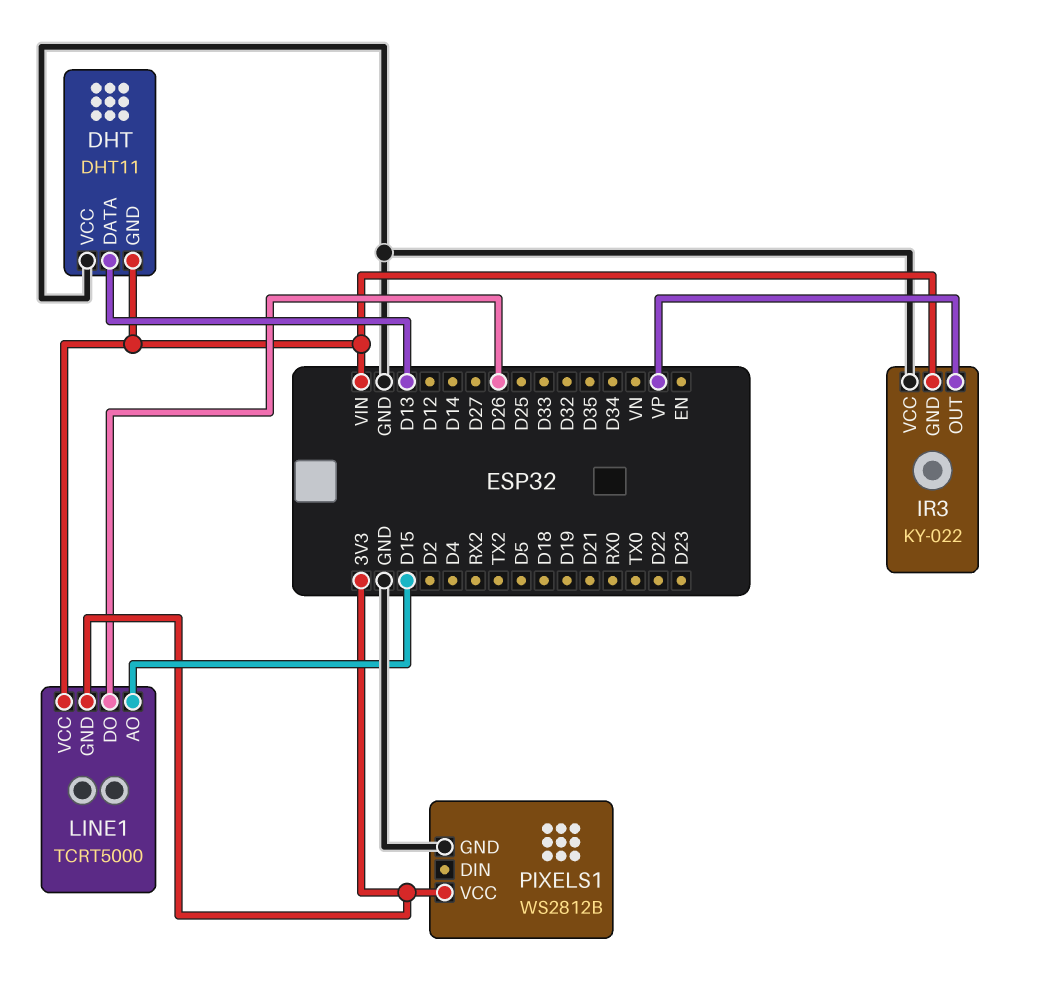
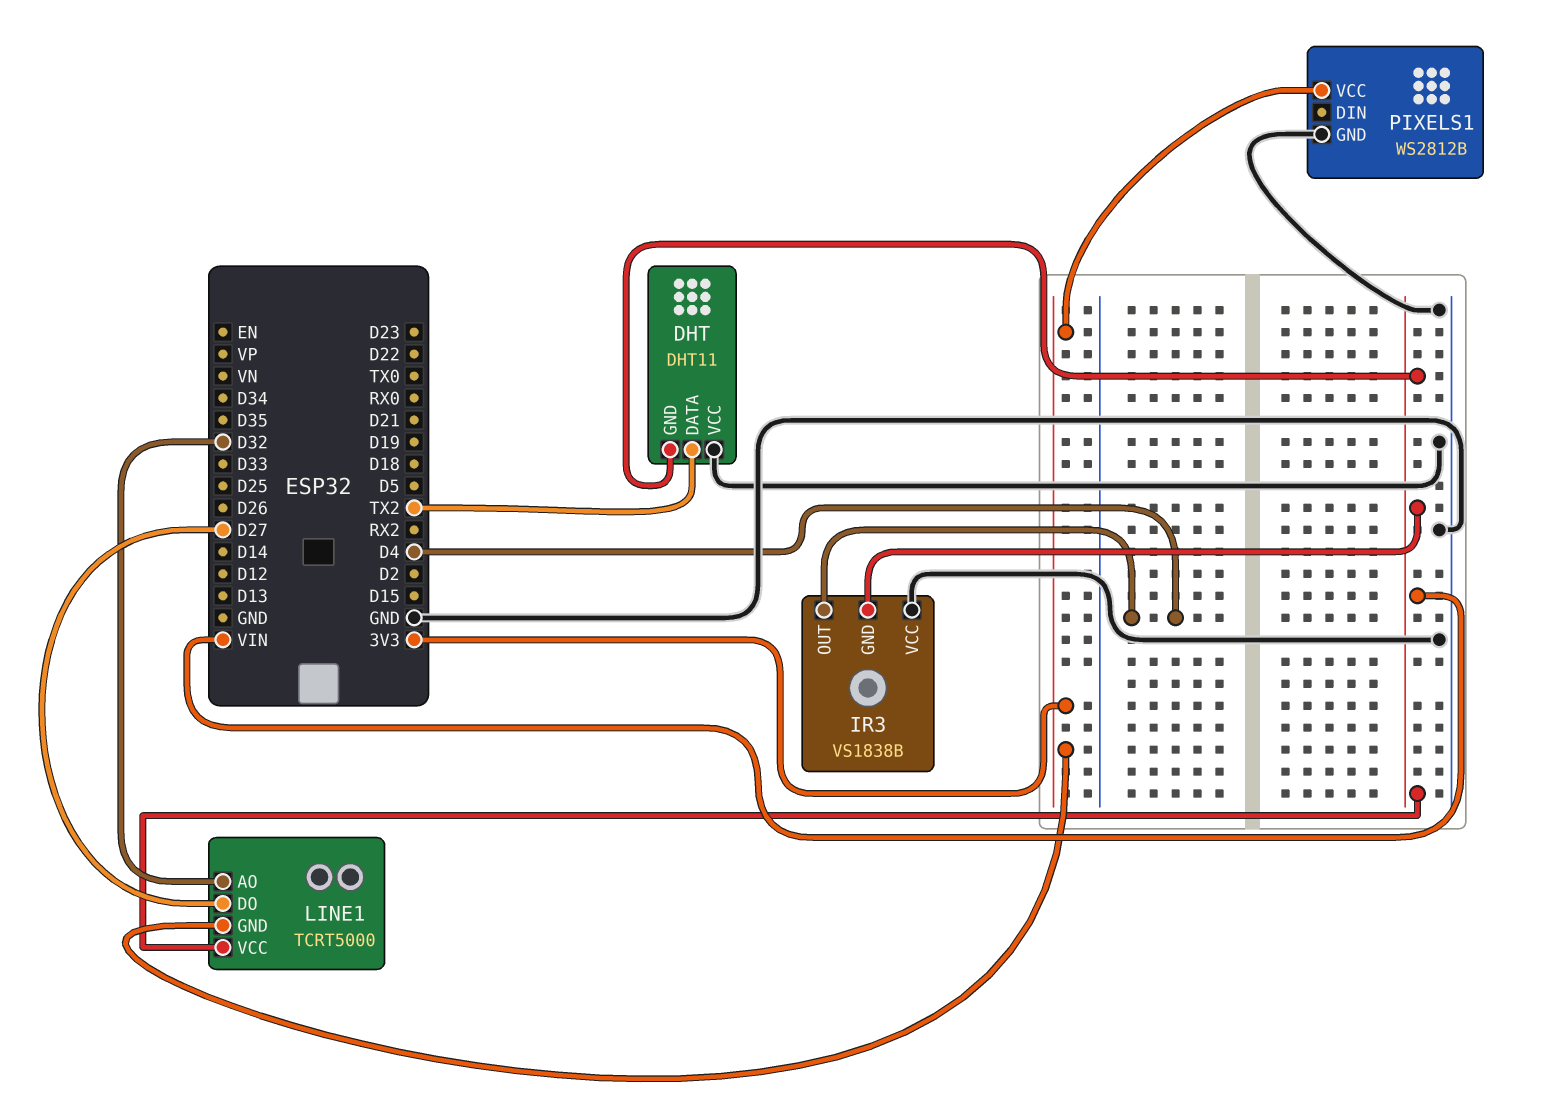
DHT pin DATA: D13 -> TX2
IR3: KY-022 -> VS1838B
IR3 pin OUT: VP -> D4
LINE1 pin AO: D15 -> D32
LINE1 pin DO: D26 -> D27

